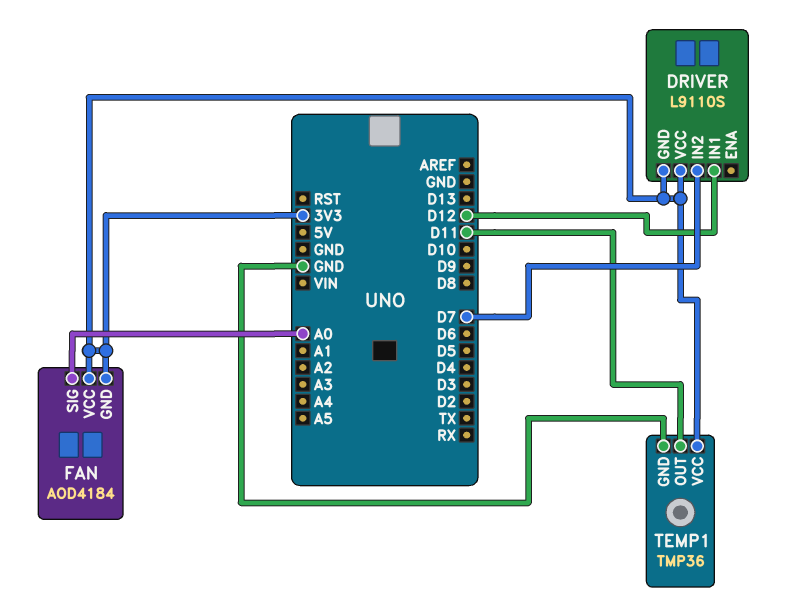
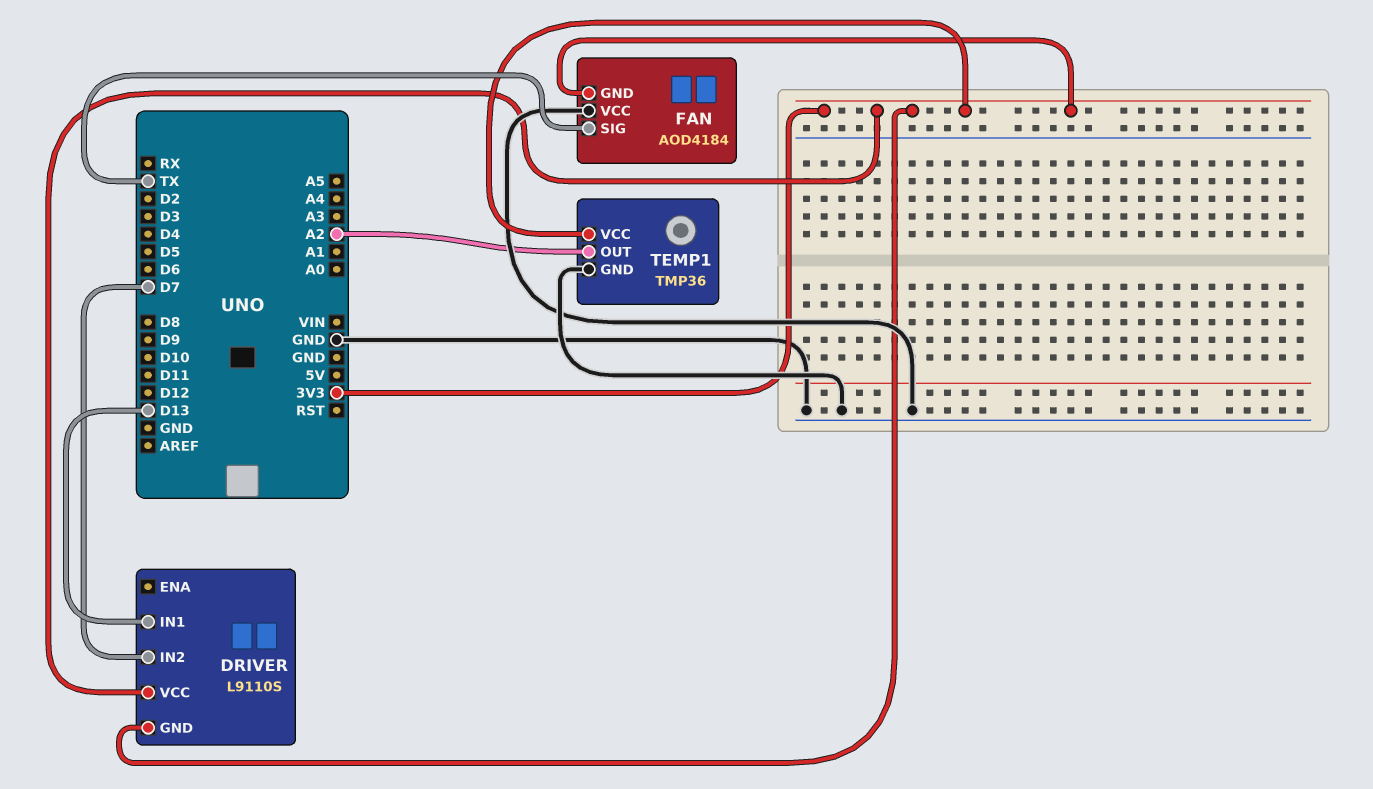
DRIVER pin IN1: D12 -> D13
FAN pin SIG: A0 -> TX
FAN pin VCC: 3V3 -> GND
TEMP1 pin OUT: D11 -> A2

